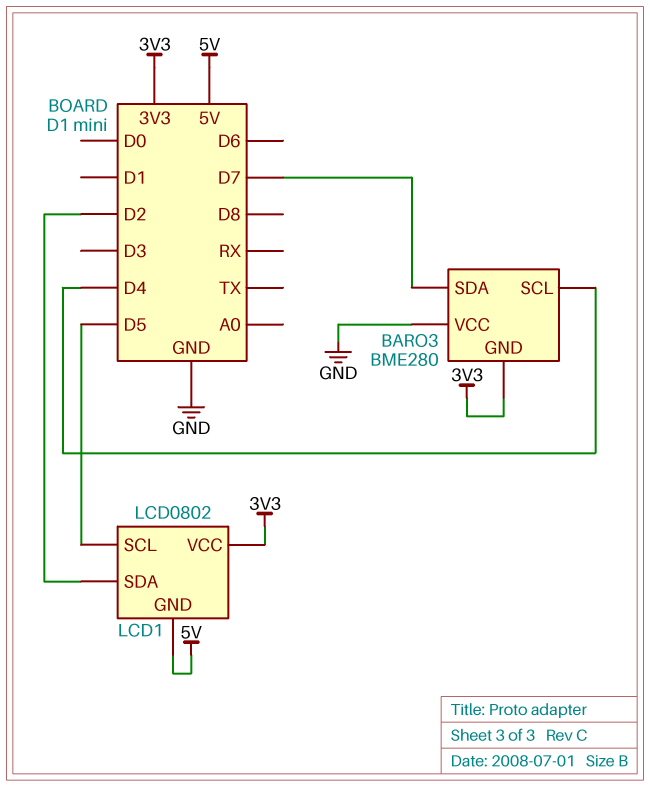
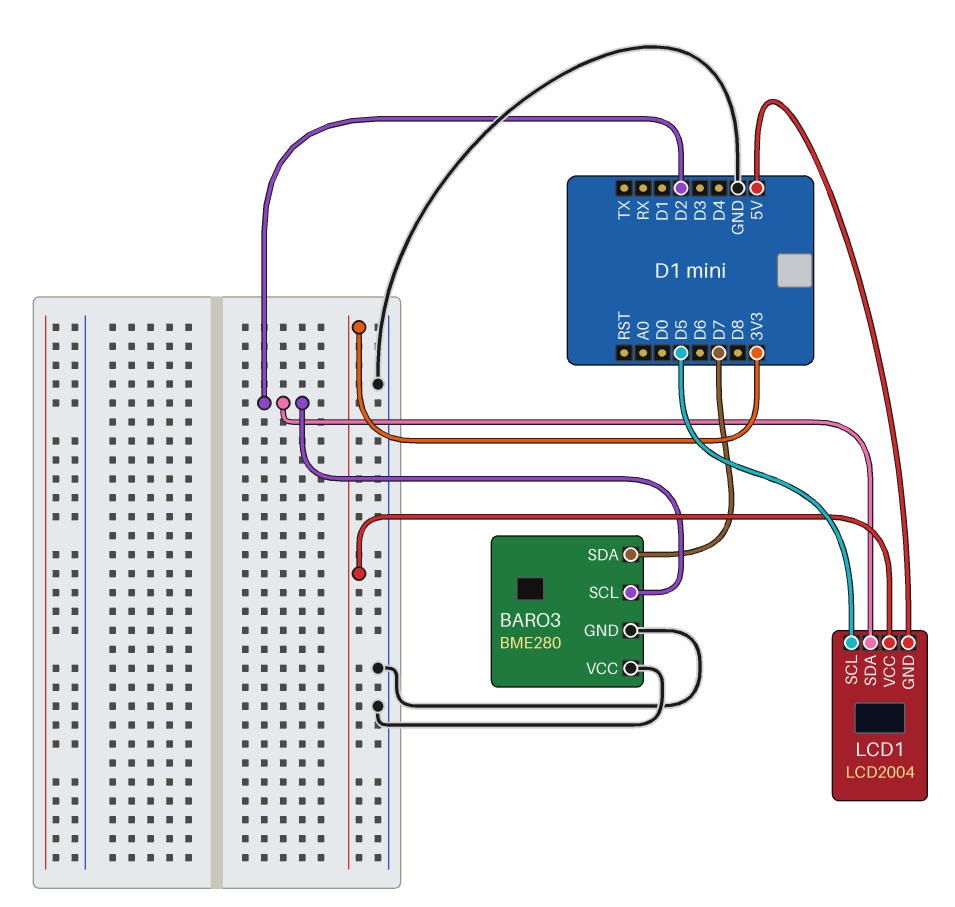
BARO3 pin GND: 3V3 -> GND
BARO3 pin SCL: D4 -> D2
LCD1: LCD0802 -> LCD2004

